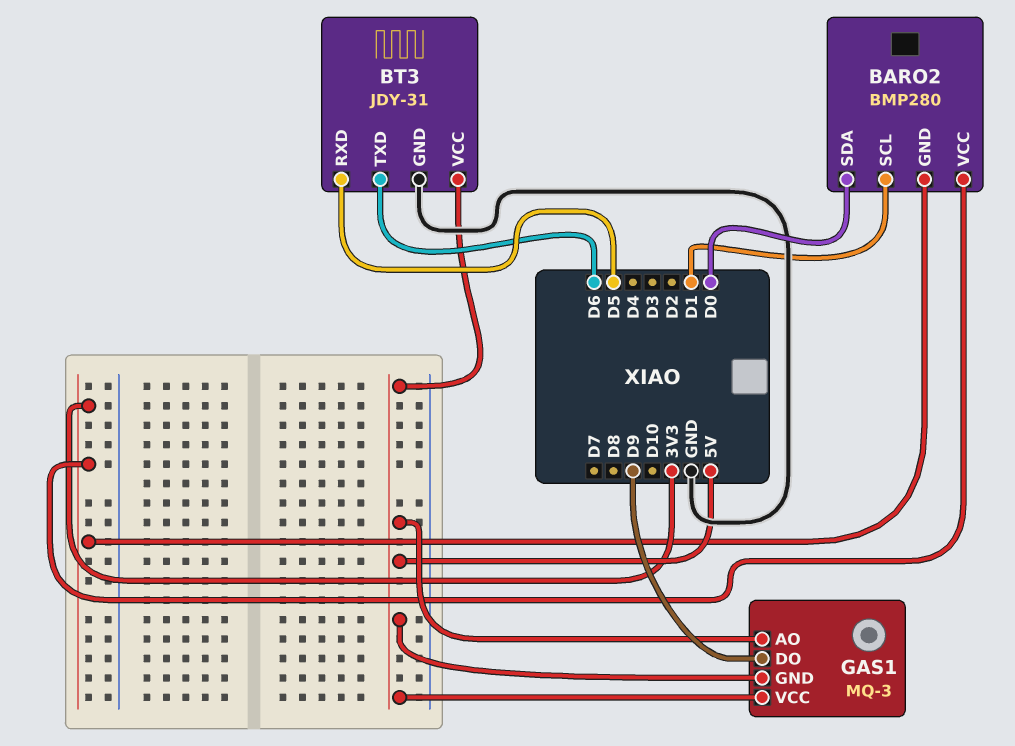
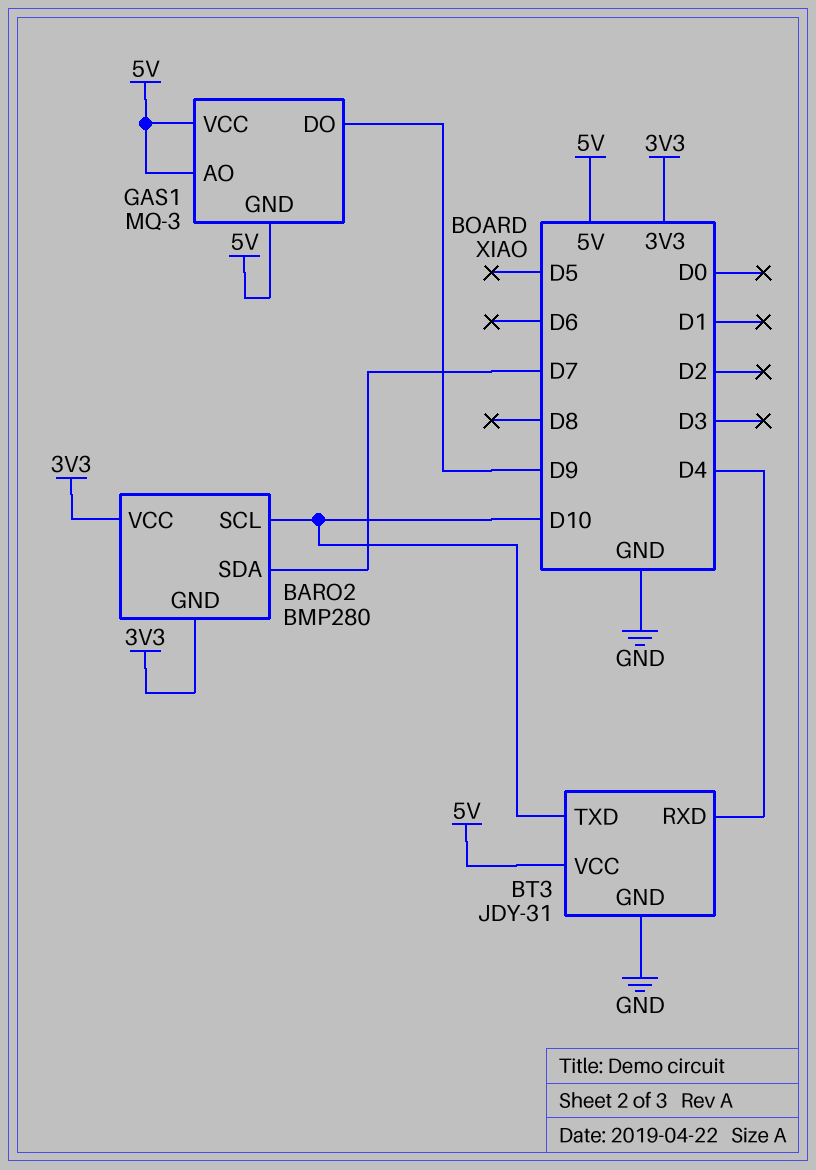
BARO2 pin SCL: D1 -> D10
BARO2 pin SDA: D0 -> D7
BT3 pin RXD: D5 -> D4
BT3 pin TXD: D6 -> D10

